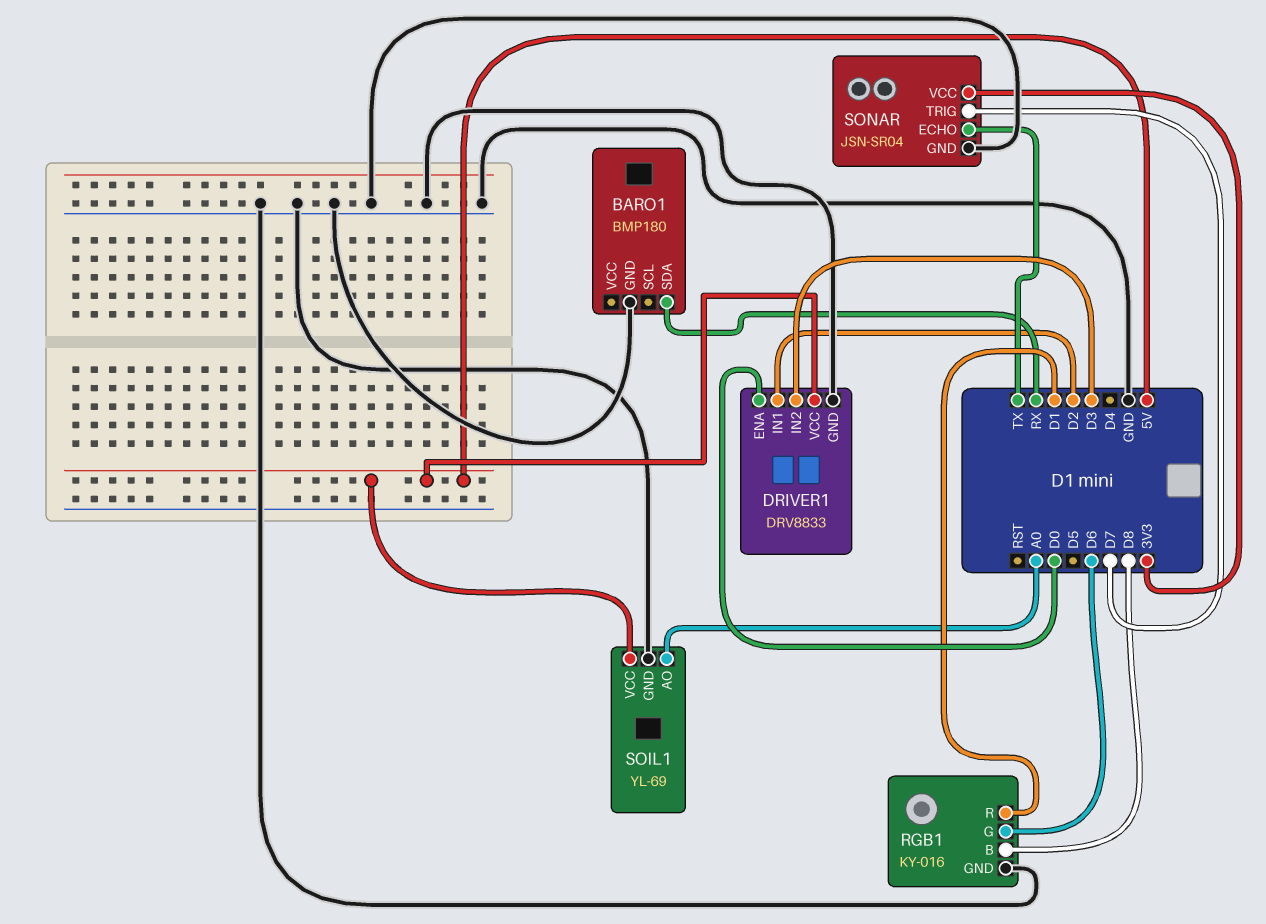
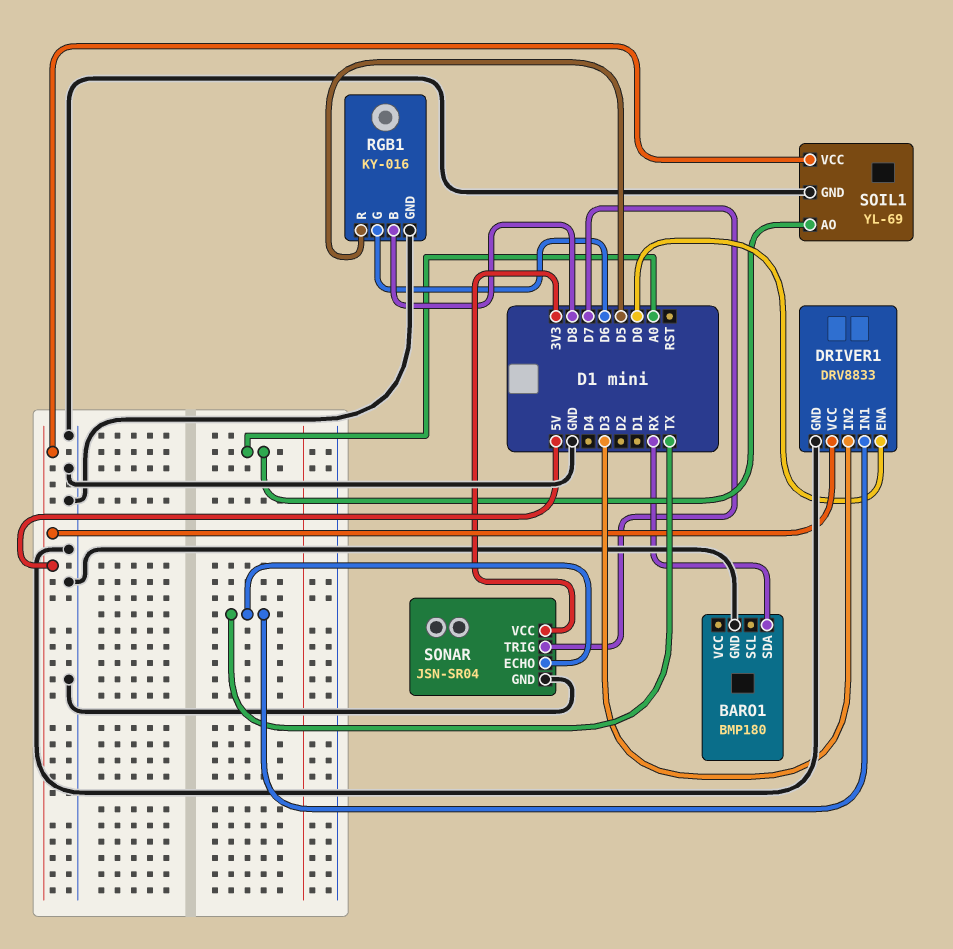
DRIVER1 pin IN1: D2 -> TX
RGB1 pin R: D1 -> D5

